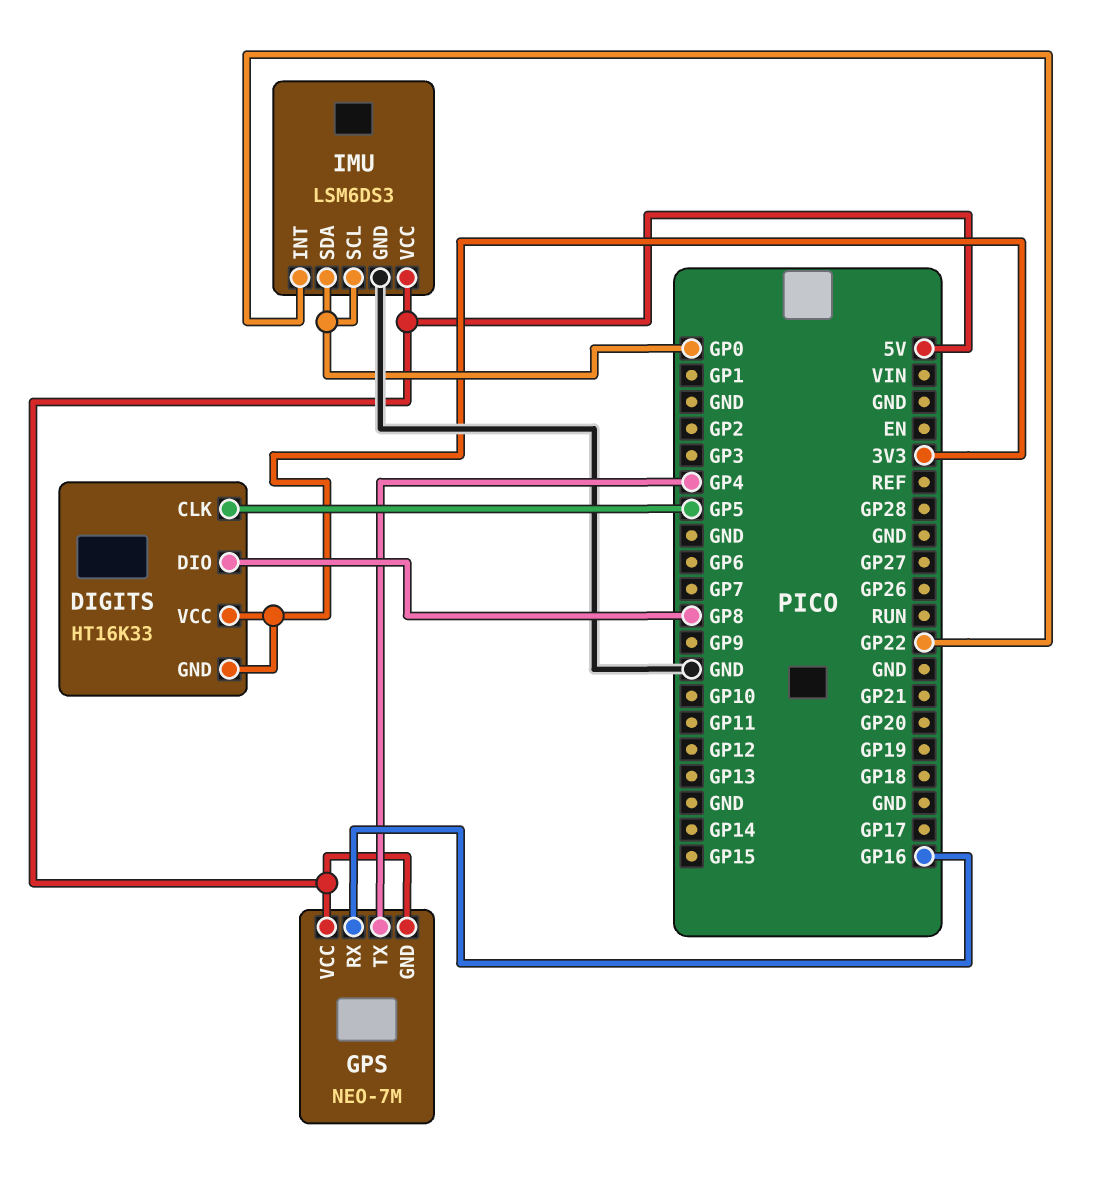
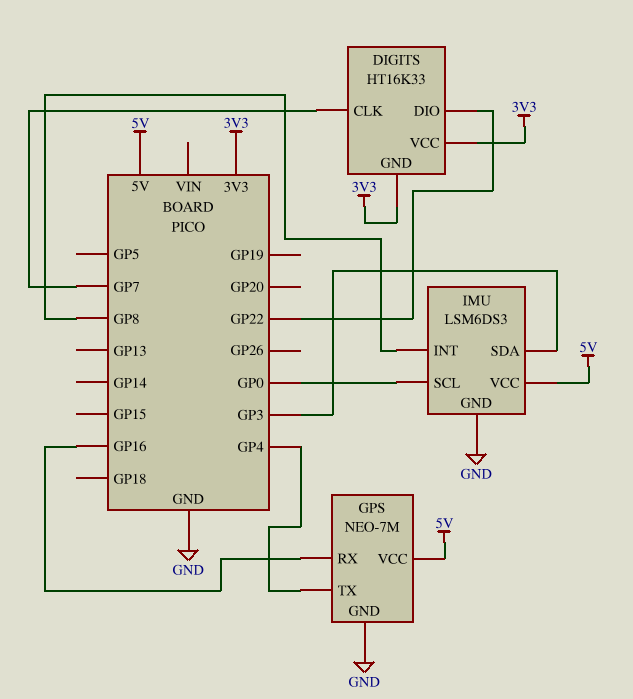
DIGITS pin CLK: GP5 -> GP7
DIGITS pin DIO: GP8 -> GP22
GPS pin GND: 5V -> GND
IMU pin INT: GP22 -> GP8
IMU pin SDA: GP0 -> GP3

